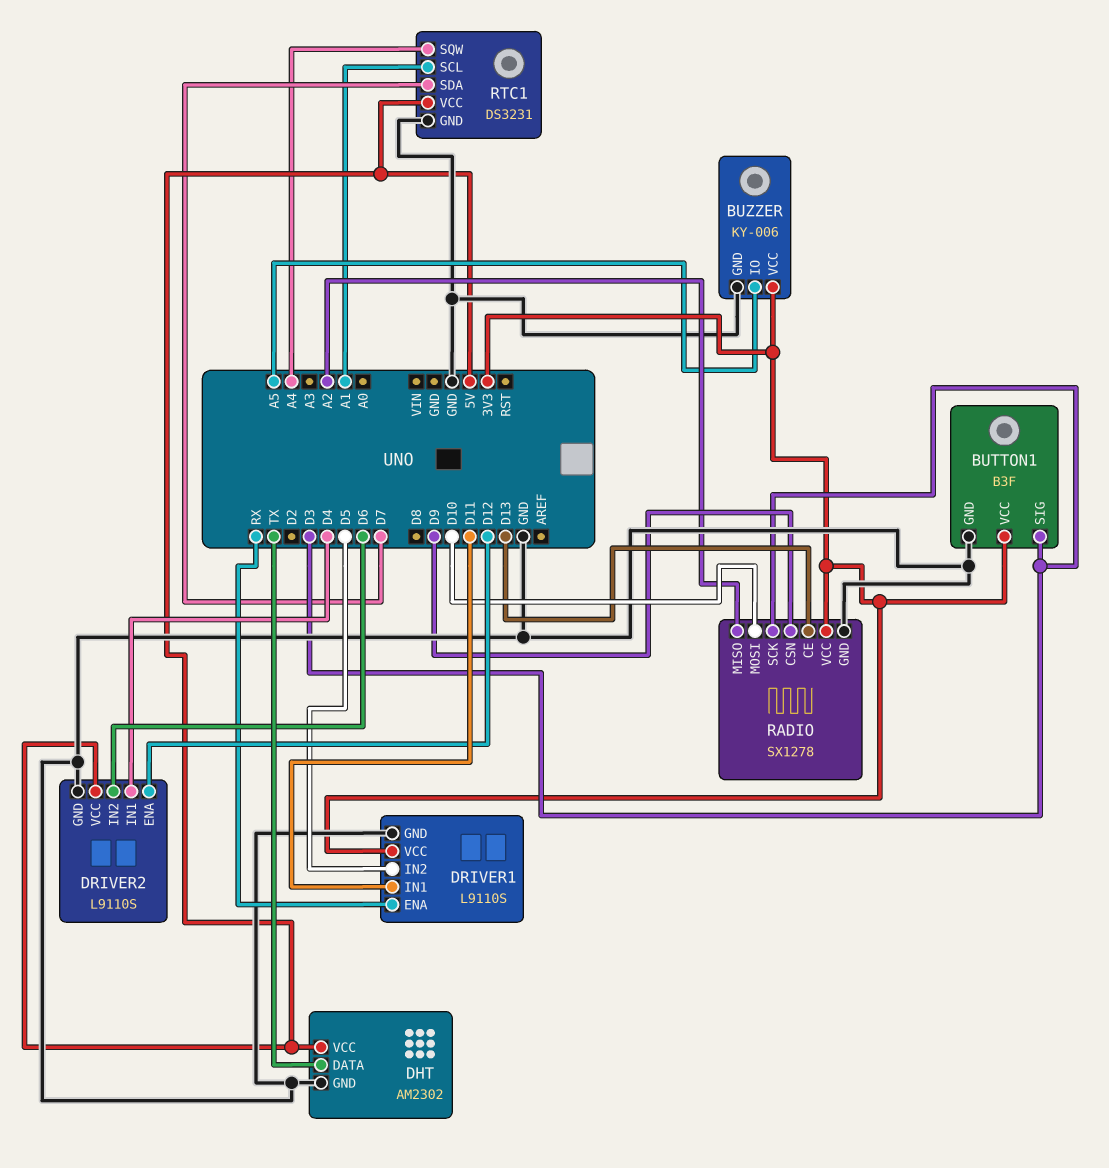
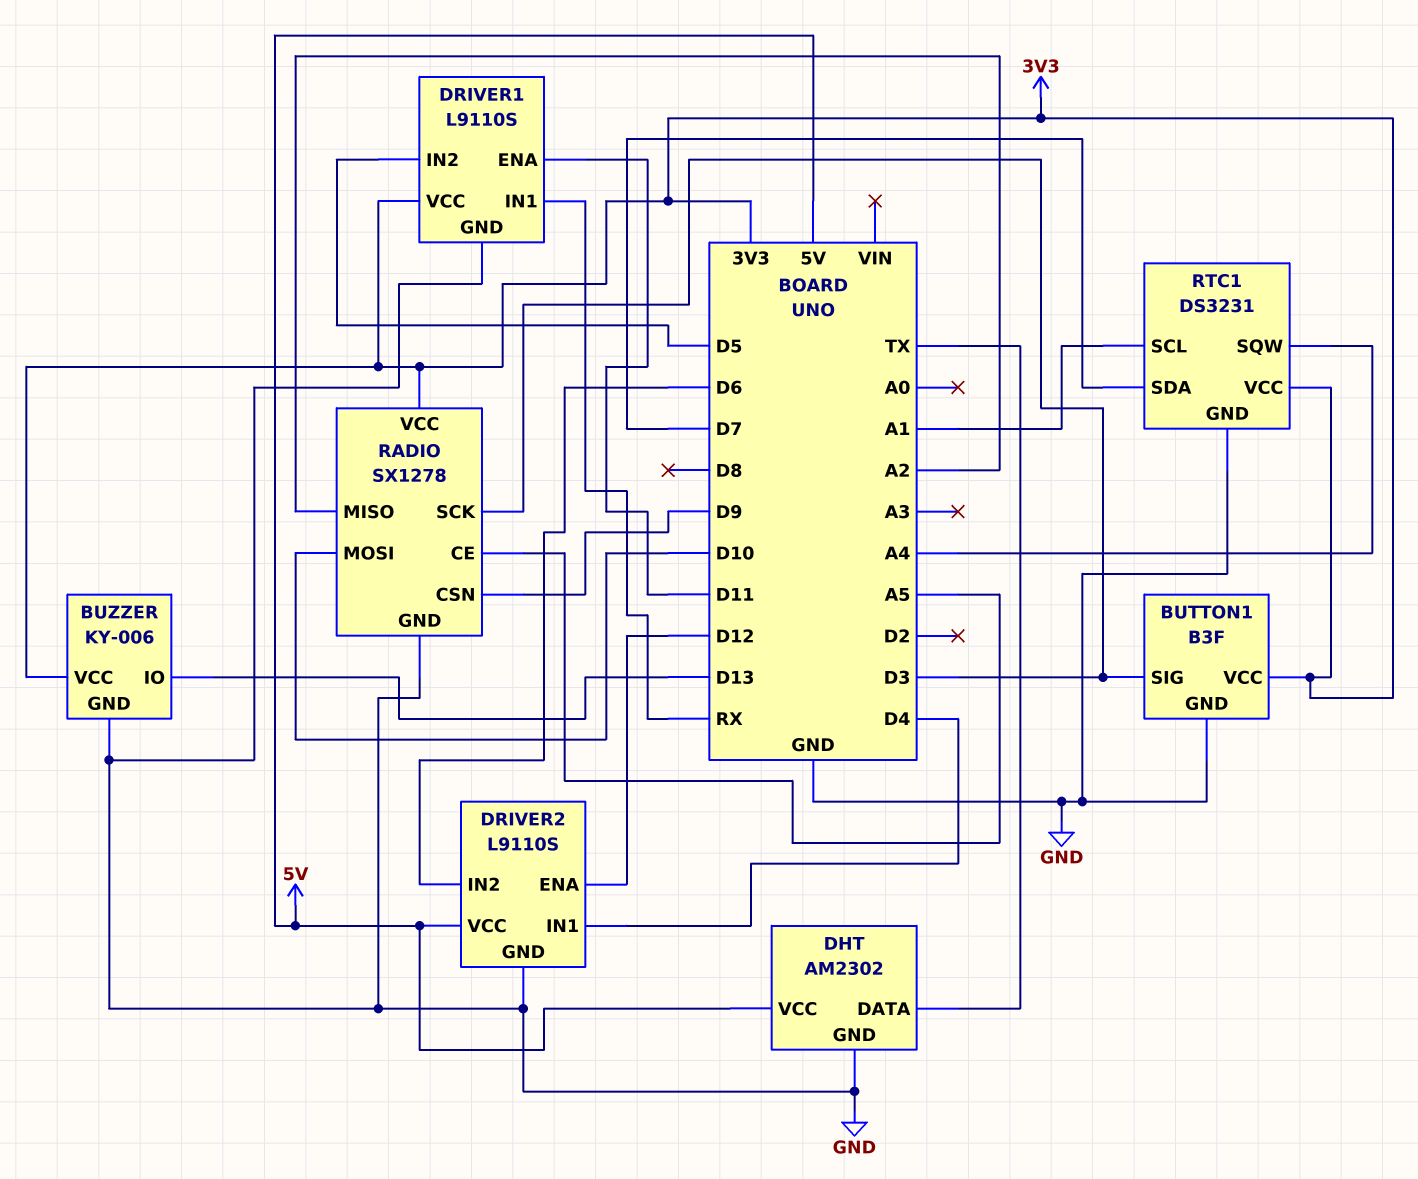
BUZZER pin IO: A5 -> D13
DRIVER1 pin ENA: RX -> D11
DRIVER1 pin IN1: D11 -> RX
RADIO pin CE: D13 -> A5
RTC1 pin VCC: 5V -> 3V3

